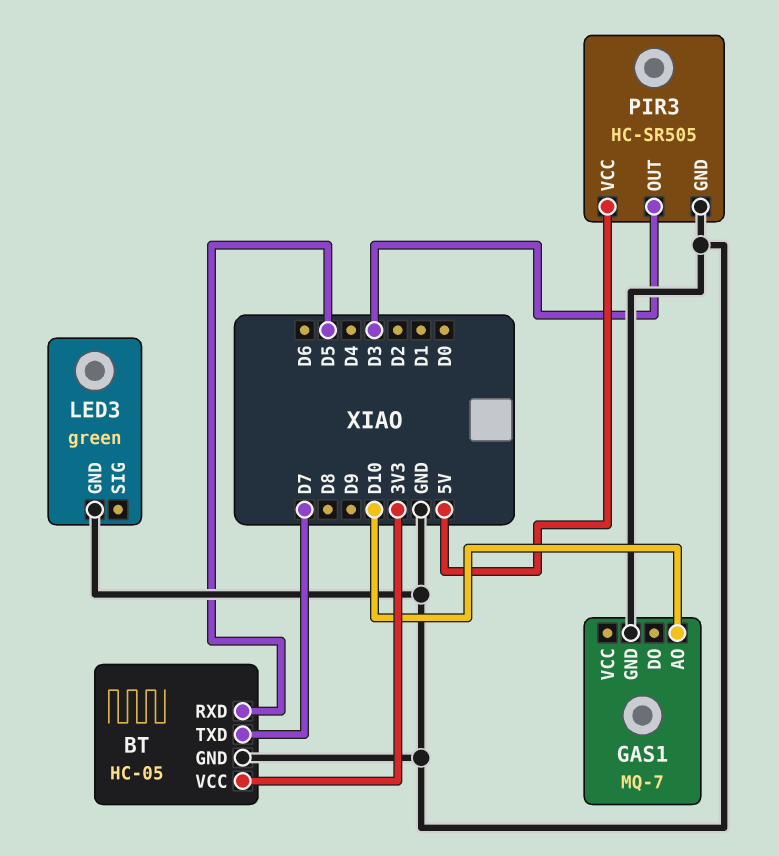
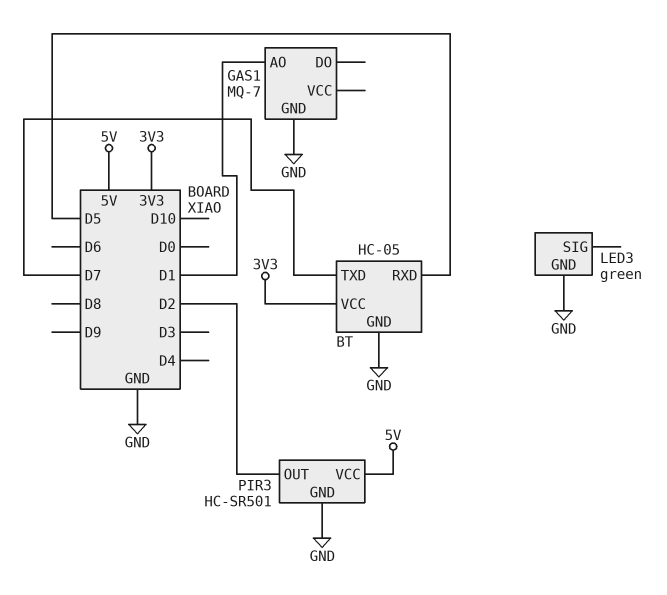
GAS1 pin AO: D10 -> D1
PIR3: HC-SR505 -> HC-SR501
PIR3 pin OUT: D3 -> D2

